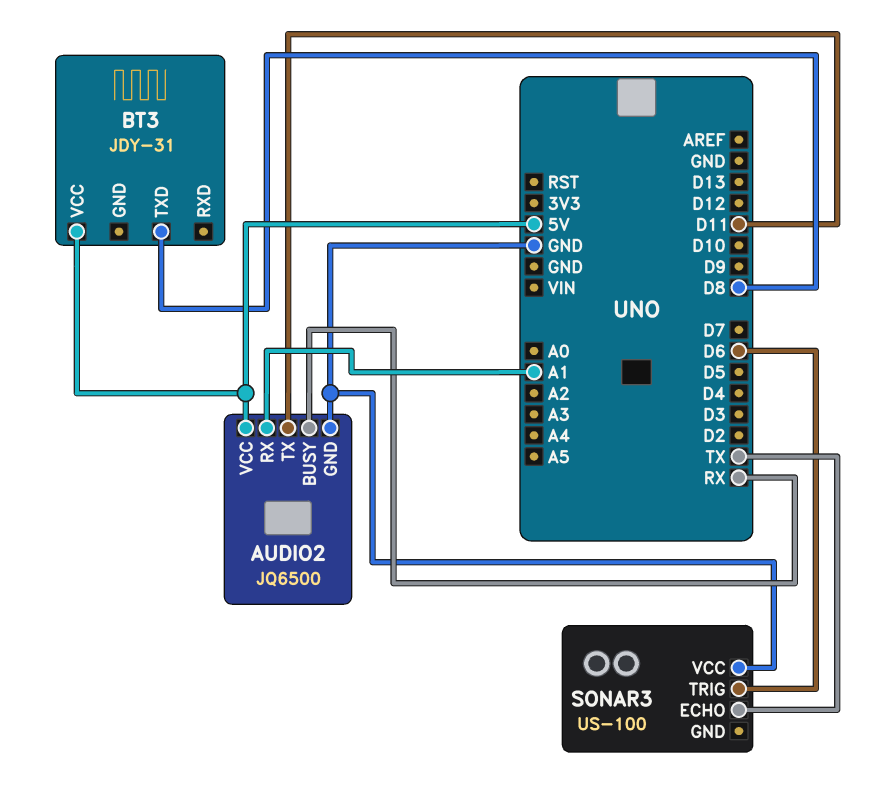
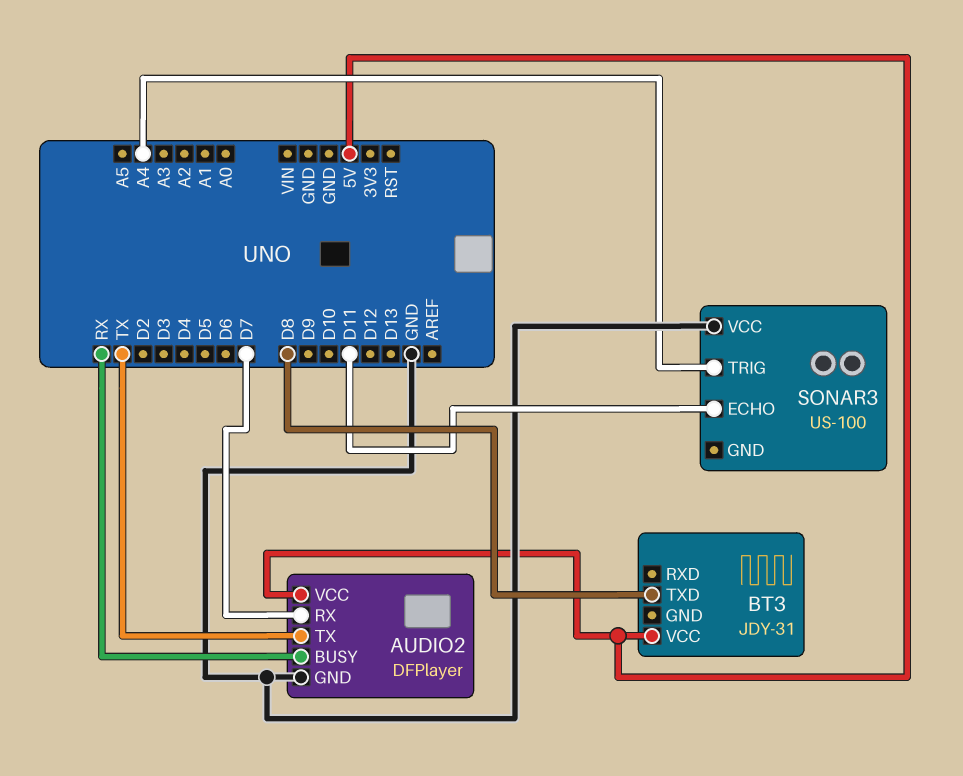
AUDIO2: JQ6500 -> DFPlayer
AUDIO2 pin RX: A1 -> D7
AUDIO2 pin TX: D11 -> TX
SONAR3 pin ECHO: TX -> D11
SONAR3 pin TRIG: D6 -> A4

